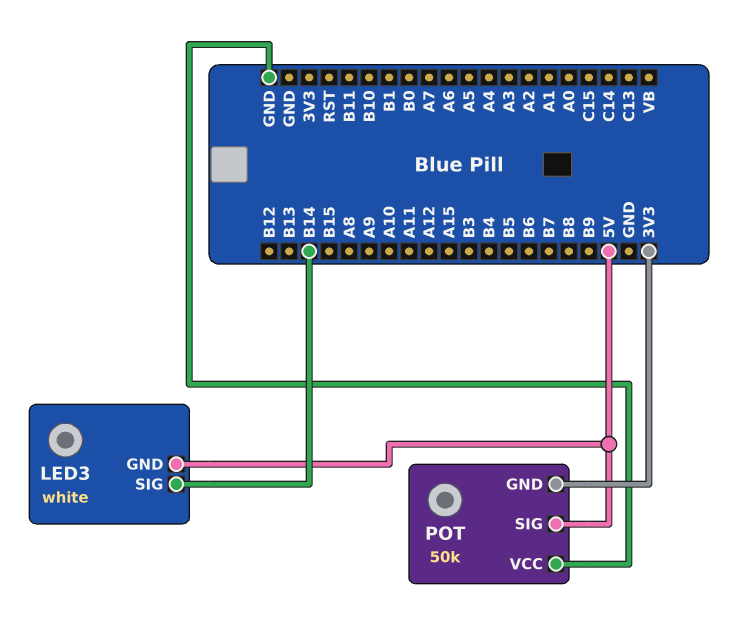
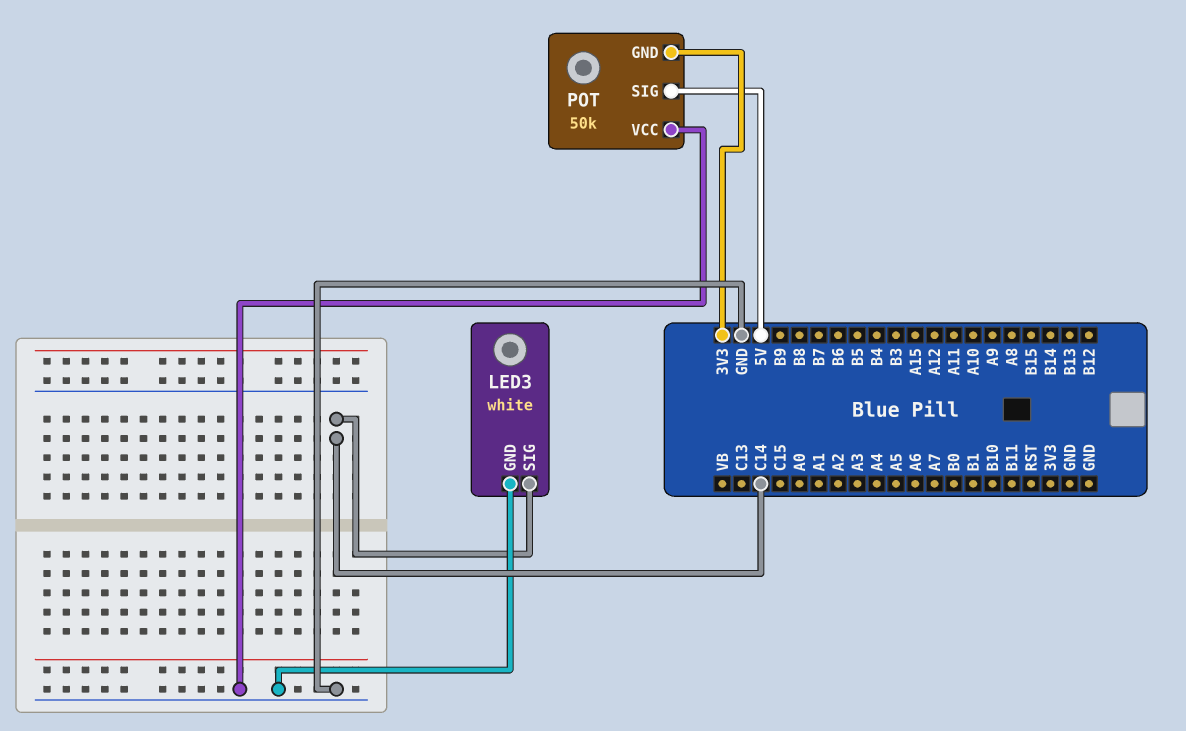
LED3 pin GND: 5V -> GND
LED3 pin SIG: B14 -> C14

